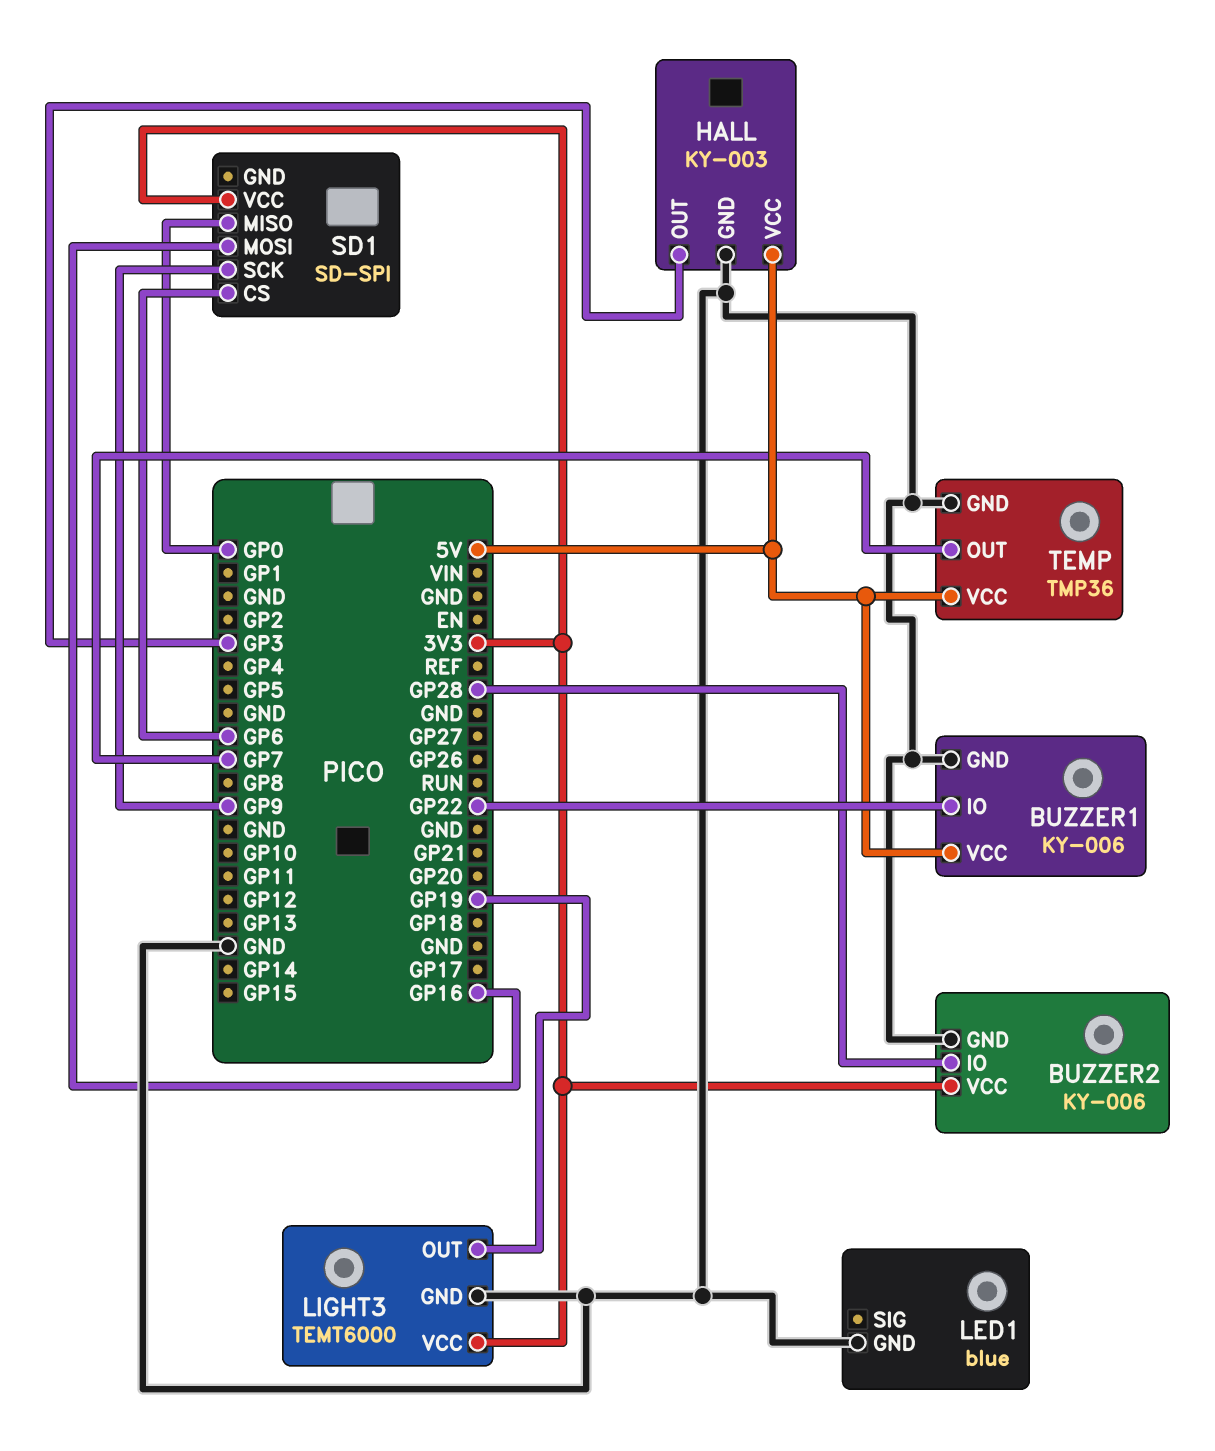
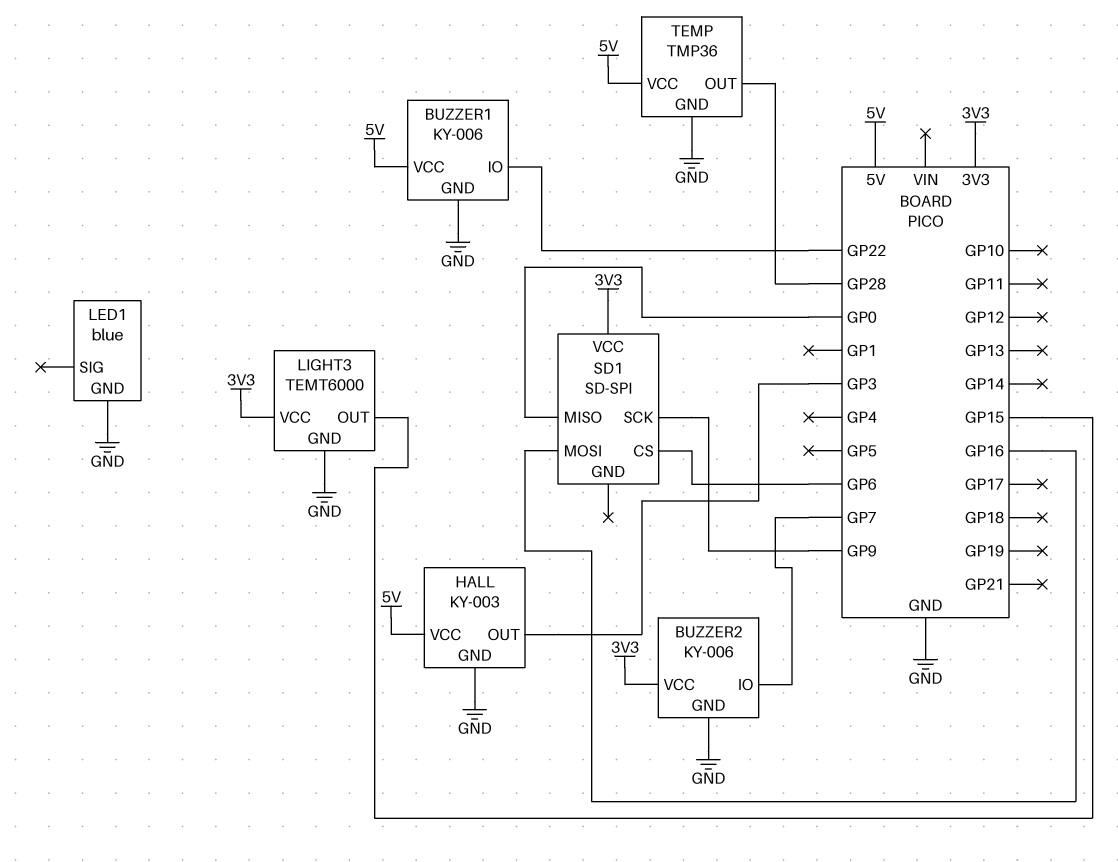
BUZZER2 pin IO: GP28 -> GP7
LIGHT3 pin OUT: GP19 -> GP15
TEMP pin OUT: GP7 -> GP28

